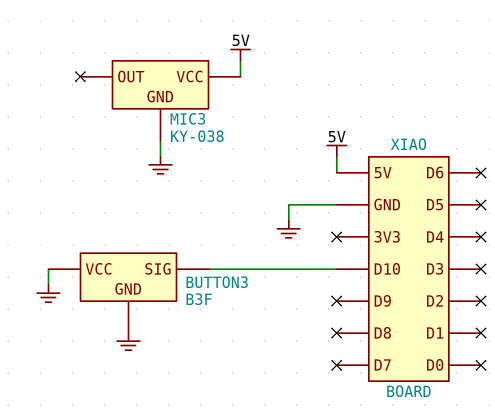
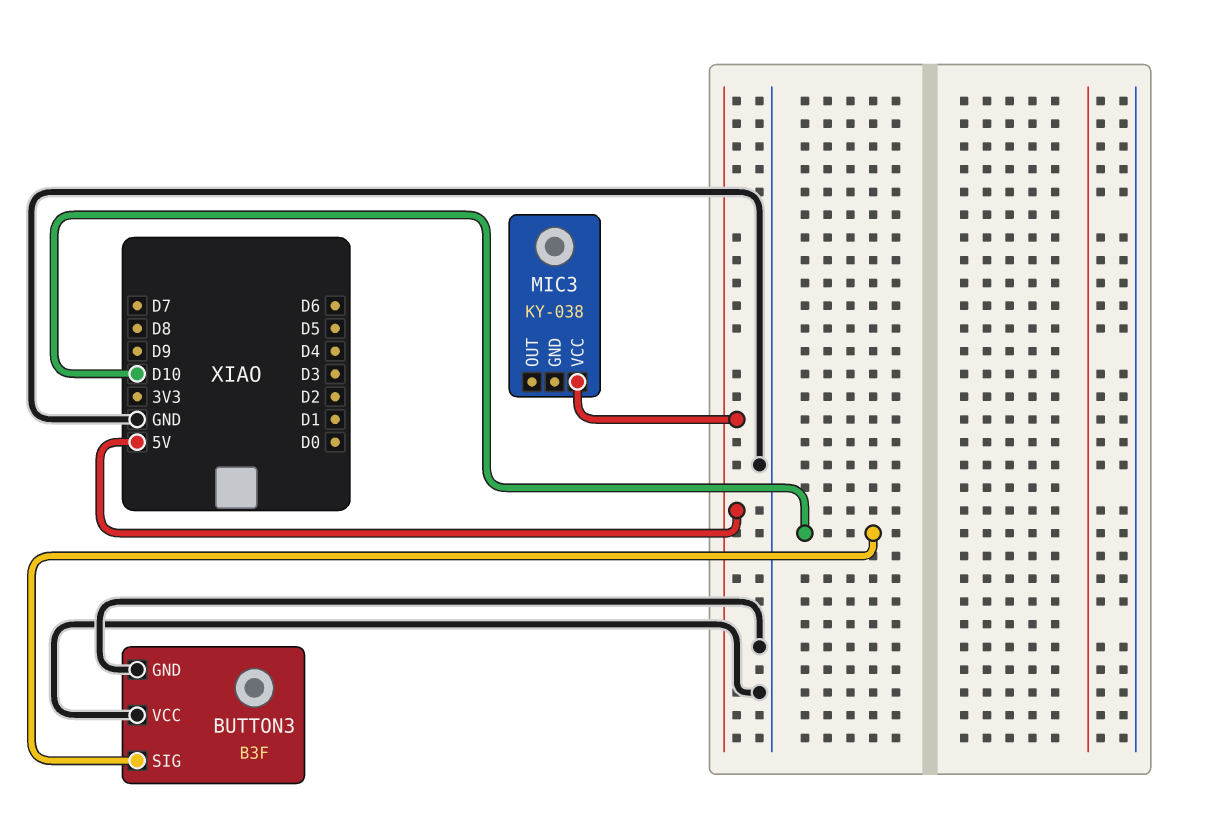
MIC3 pin GND: GND -> none

